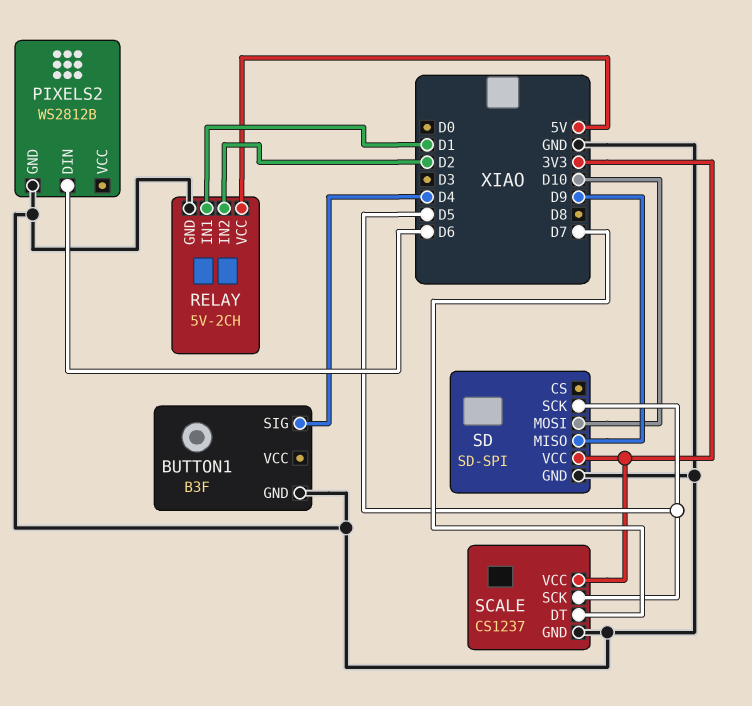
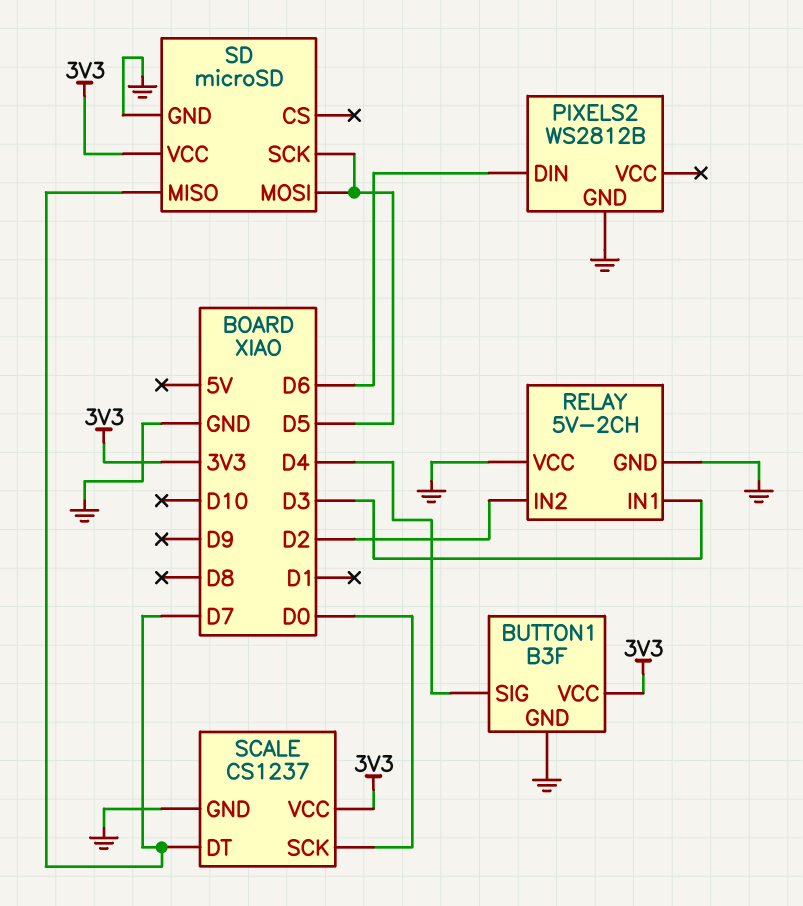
BUTTON1 pin VCC: none -> 3V3
RELAY pin IN1: D1 -> D3
RELAY pin VCC: 5V -> GND
SCALE pin SCK: D5 -> D0
SD: SD-SPI -> microSD
SD pin MISO: D9 -> D7
SD pin MOSI: D10 -> D5

